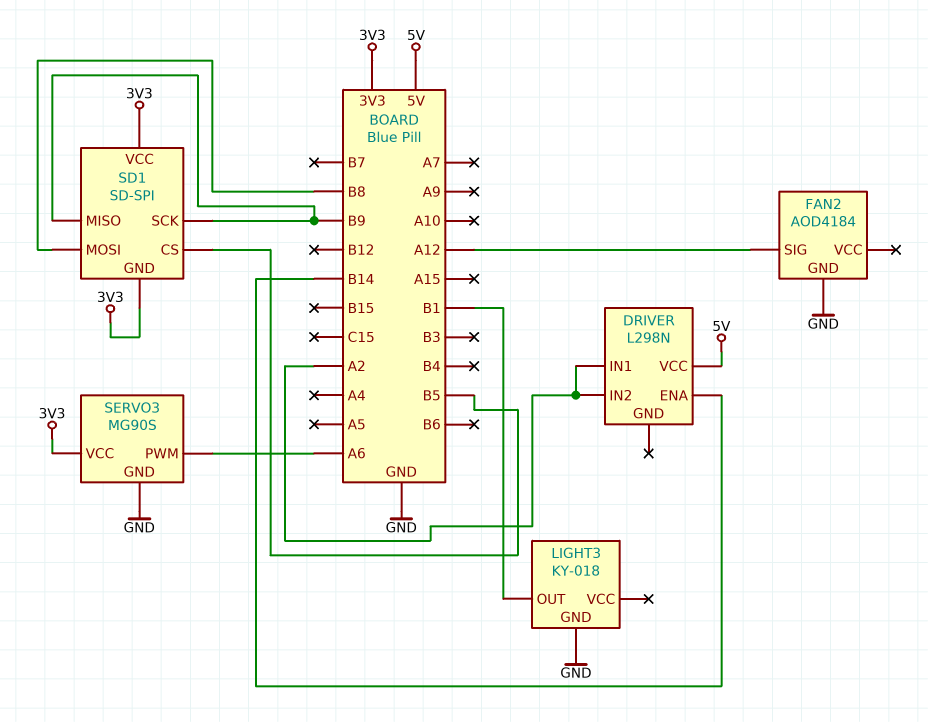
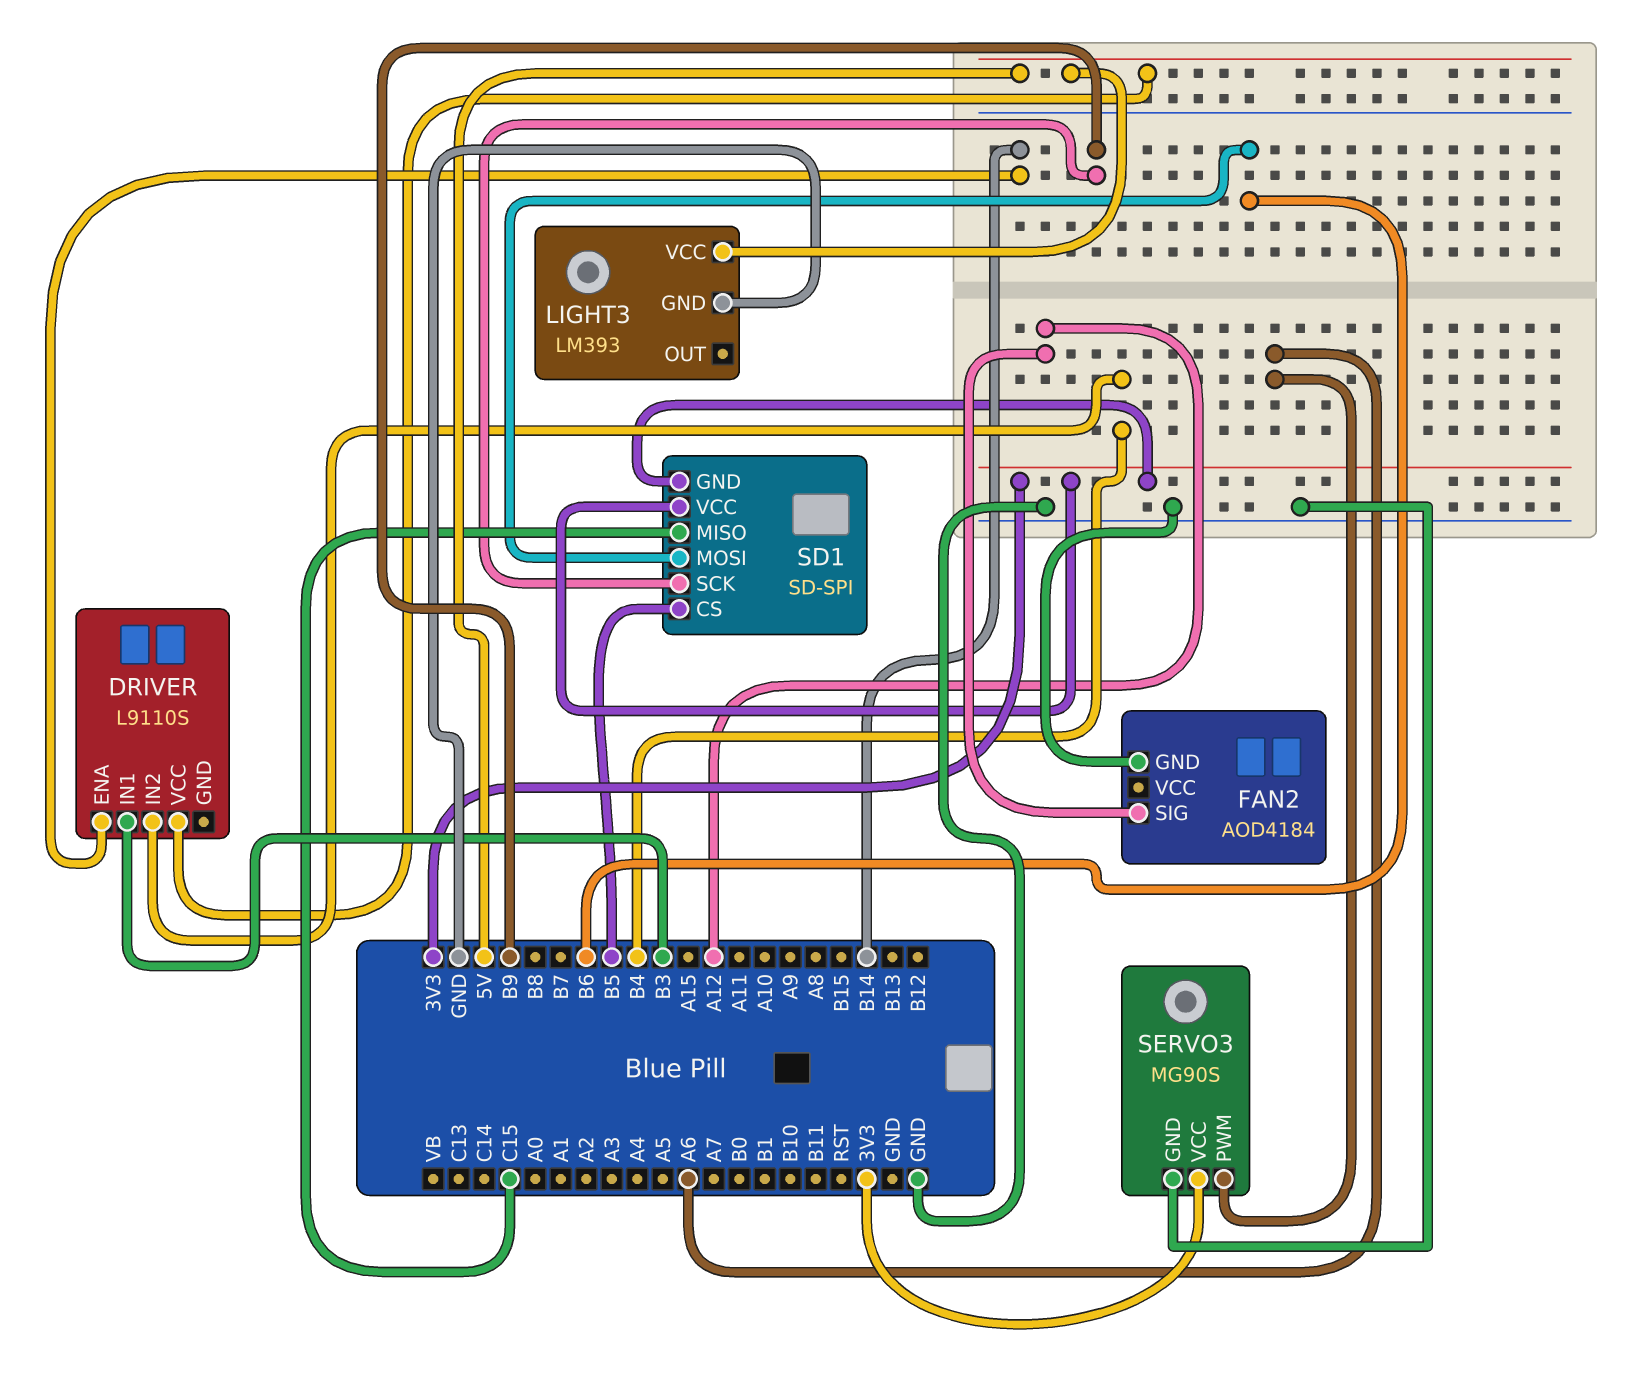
DRIVER: L298N -> L9110S
DRIVER pin IN1: A2 -> B3
DRIVER pin IN2: A2 -> B4
LIGHT3: KY-018 -> LM393
LIGHT3 pin OUT: B1 -> none
LIGHT3 pin VCC: none -> 5V
SD1 pin MISO: B9 -> C15
SD1 pin MOSI: B8 -> B6

